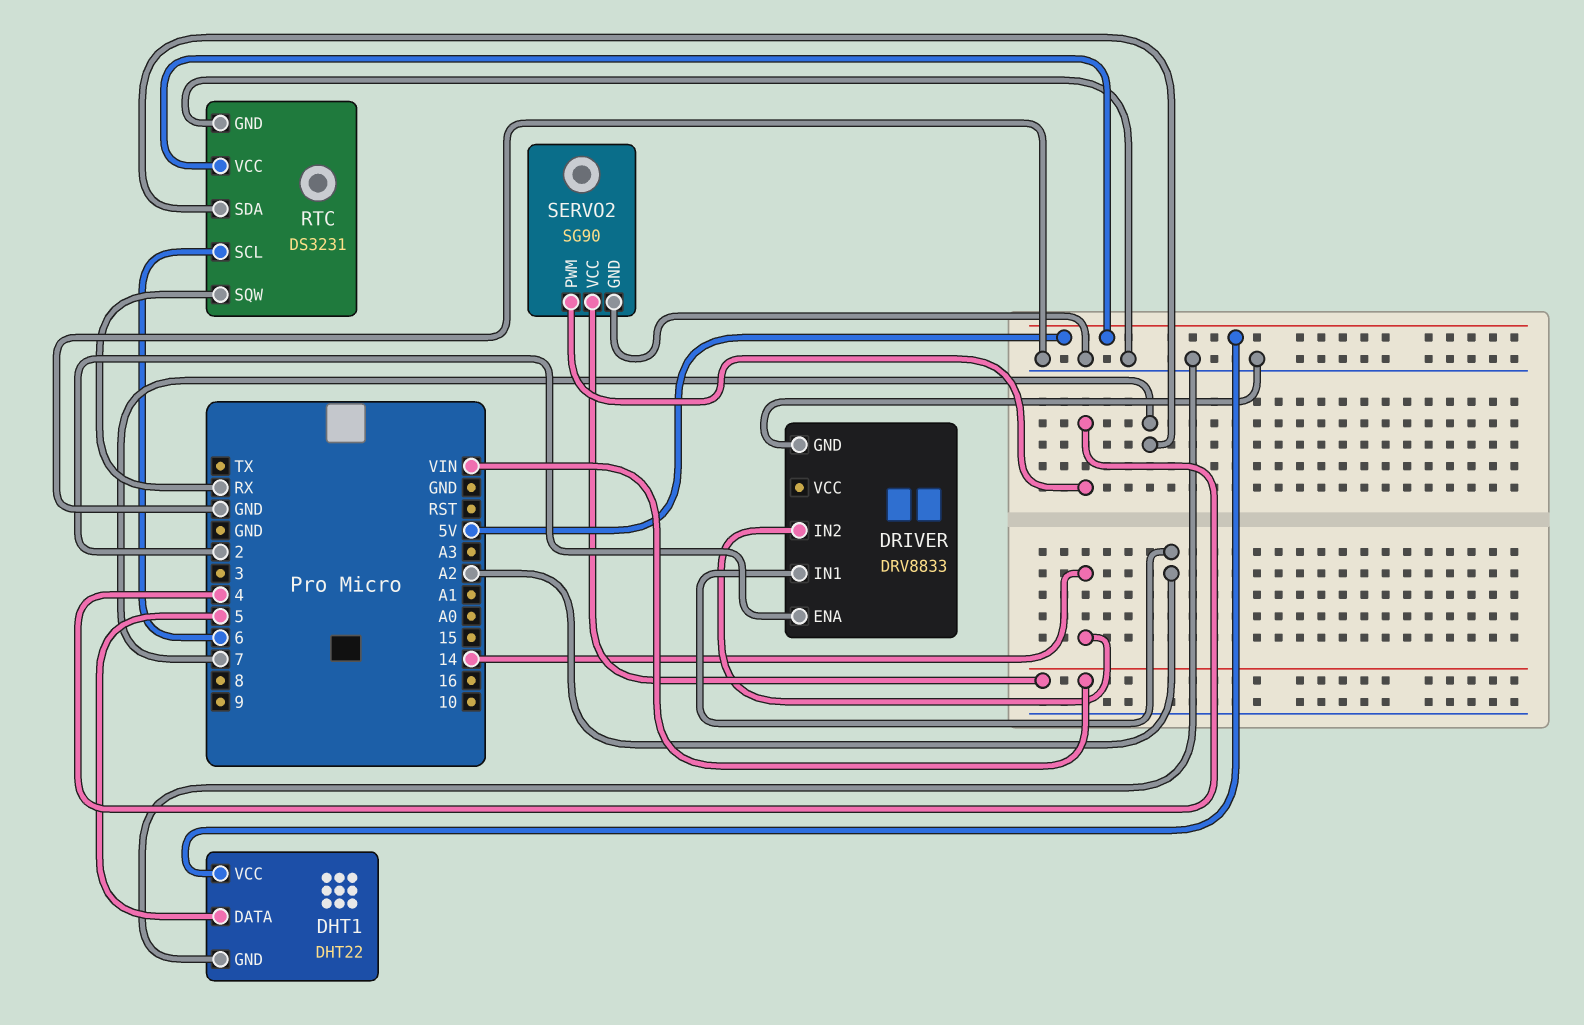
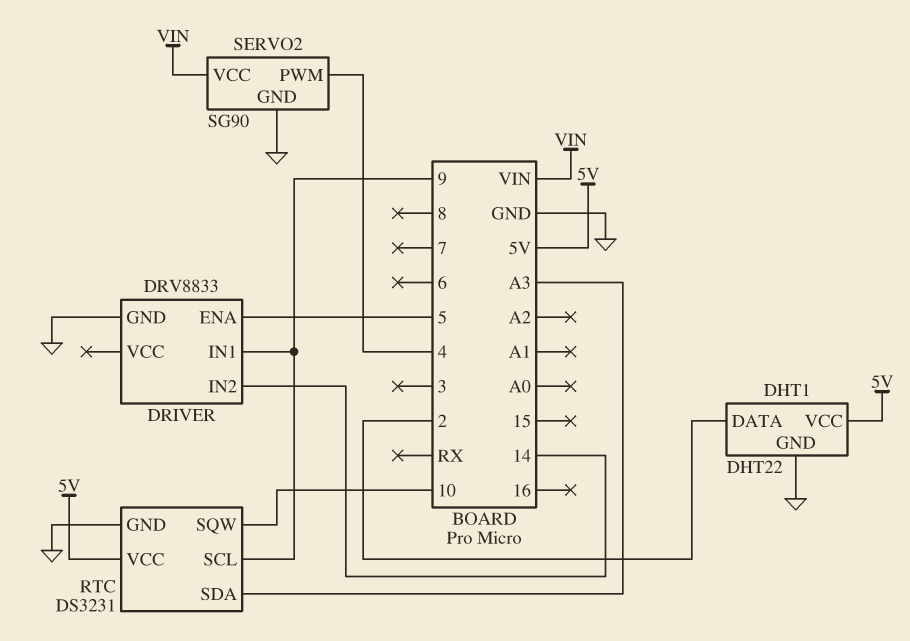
DHT1 pin DATA: 5 -> 2
DRIVER pin ENA: 2 -> 5
DRIVER pin IN1: A2 -> 9
RTC pin SCL: 6 -> 9
RTC pin SDA: 7 -> A3
RTC pin SQW: RX -> 10

